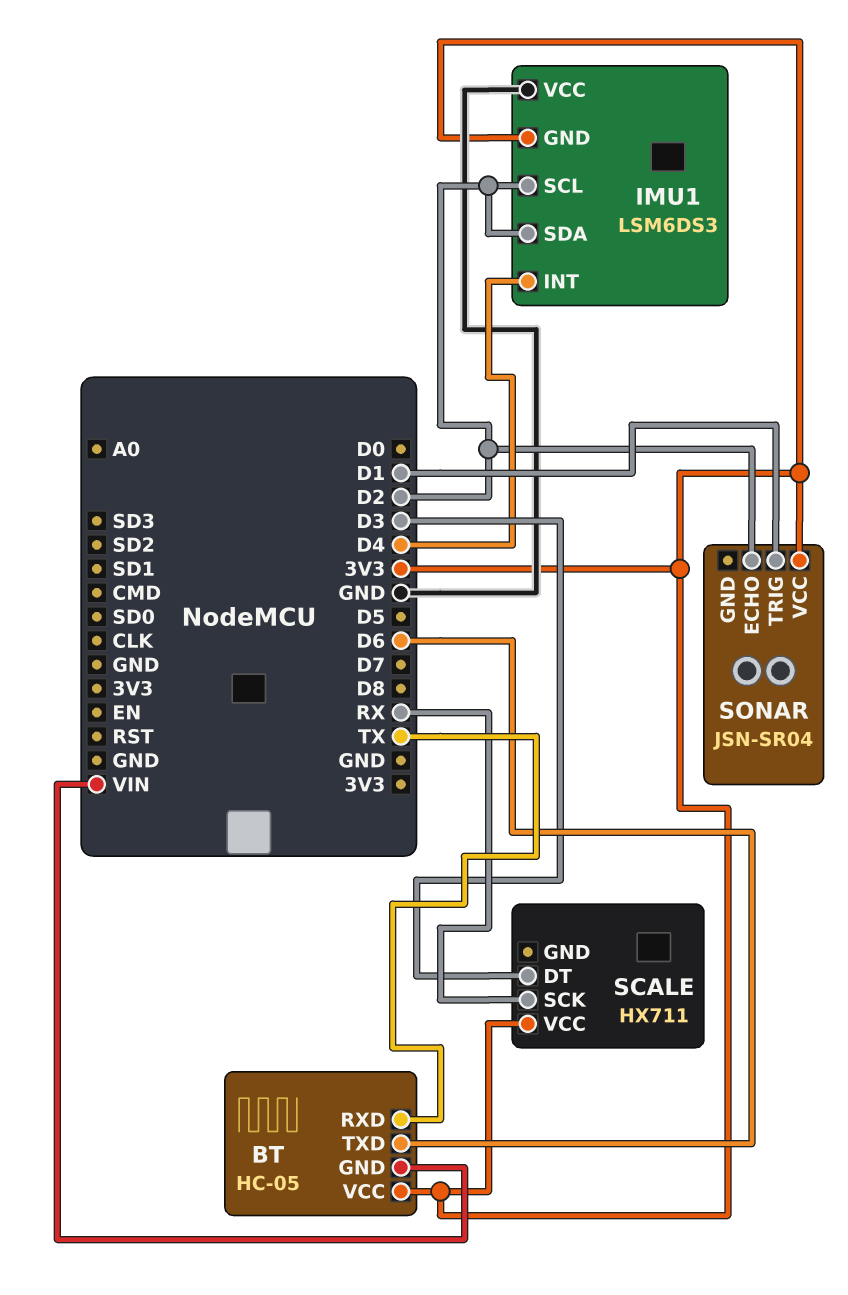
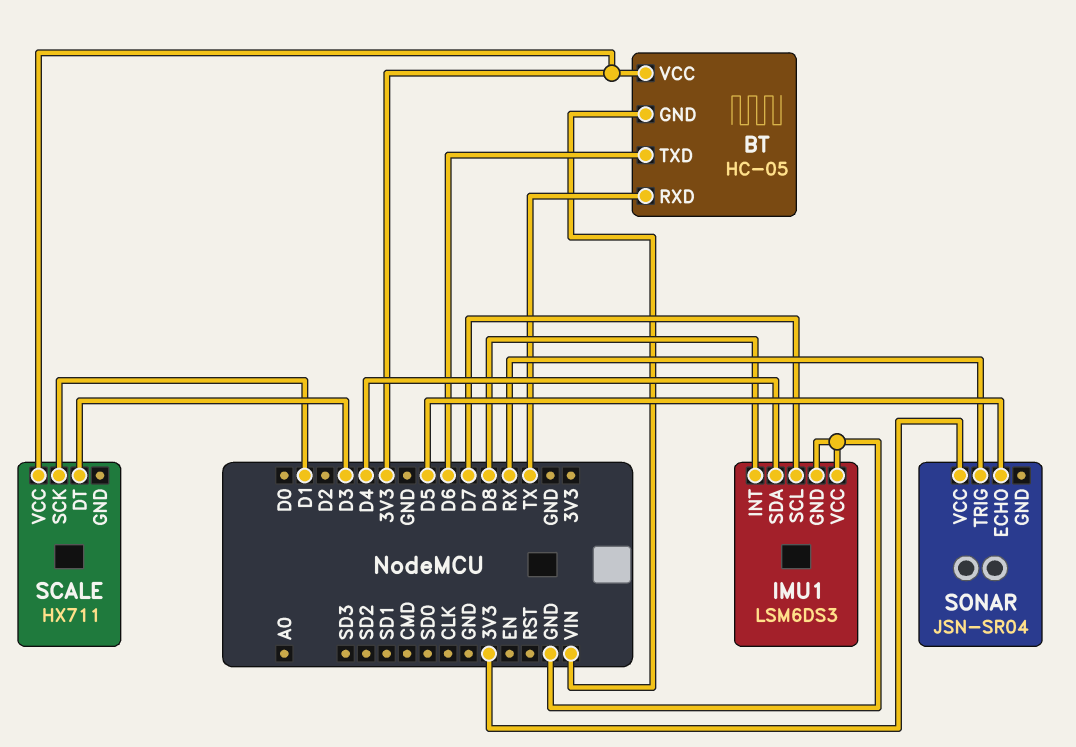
IMU1 pin GND: 3V3 -> GND
IMU1 pin INT: D4 -> D8
IMU1 pin SCL: D2 -> D7
IMU1 pin SDA: D2 -> D4
SCALE pin SCK: RX -> D1
SONAR pin ECHO: D2 -> D5
SONAR pin TRIG: D1 -> RX

